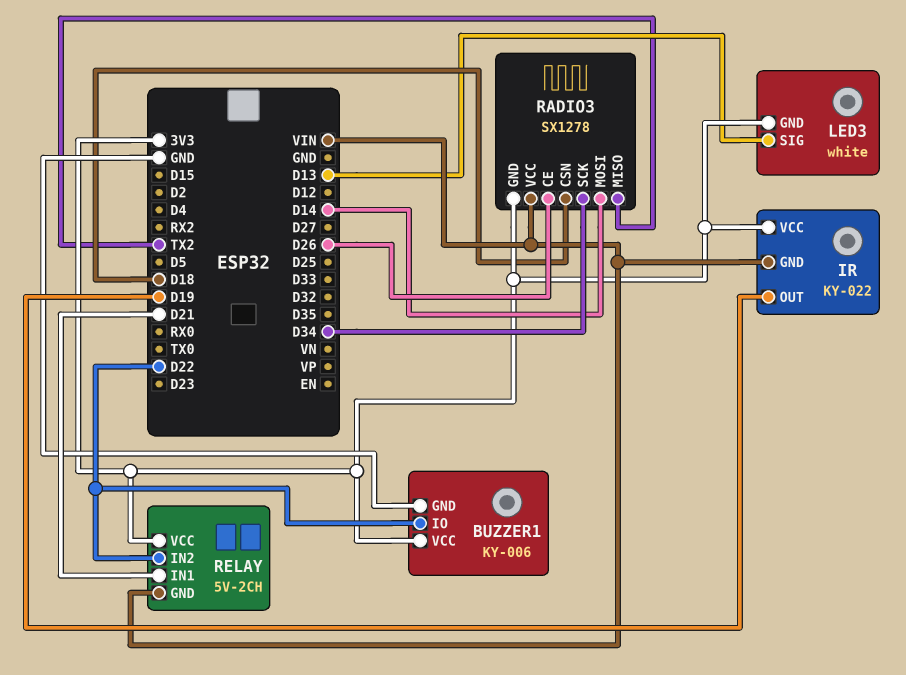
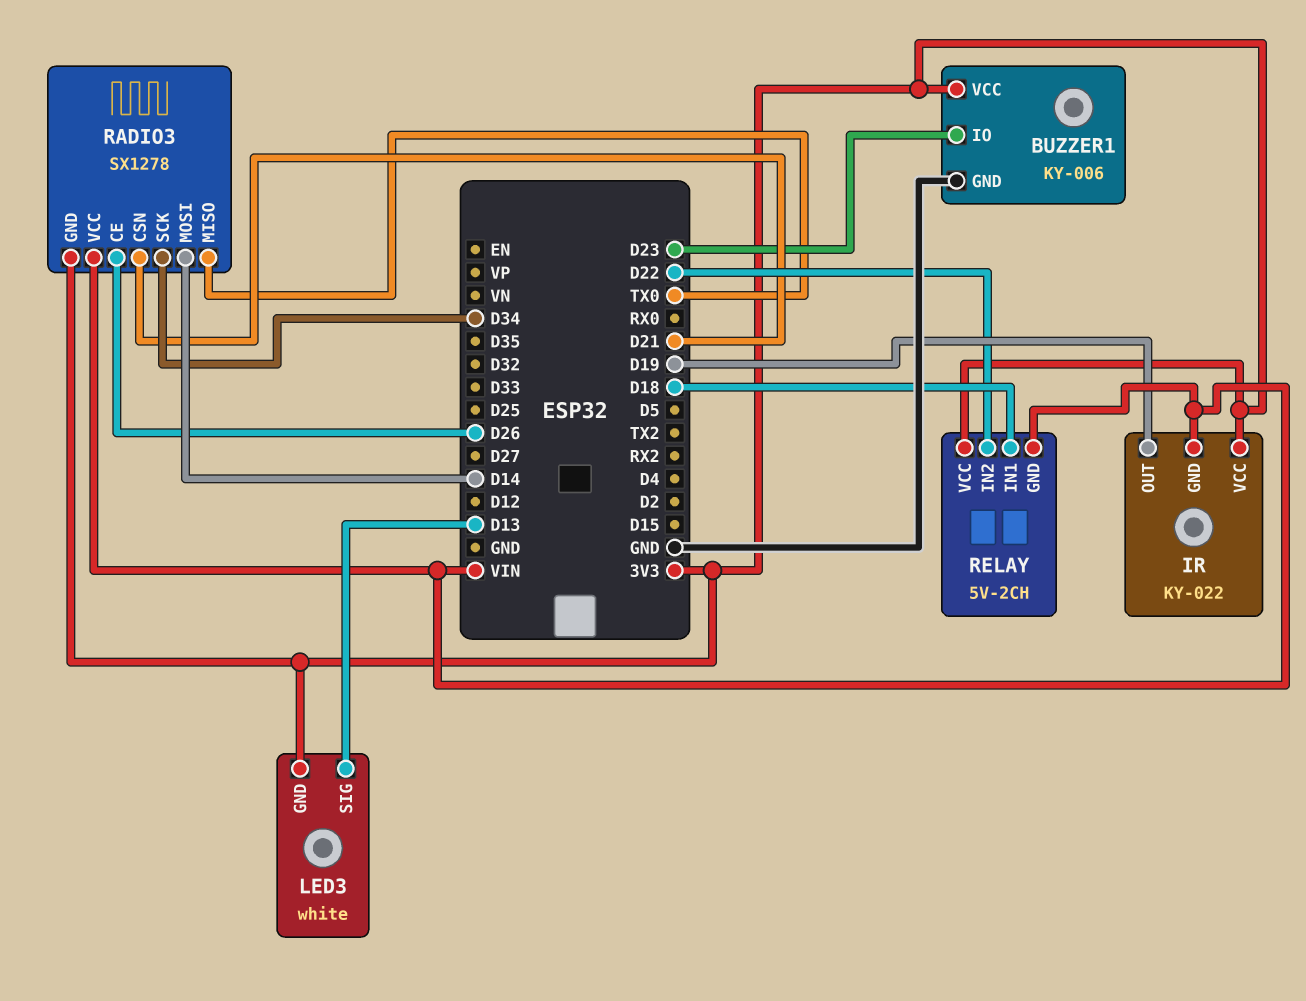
BUZZER1 pin IO: D22 -> D23
RADIO3 pin CSN: D18 -> D21
RADIO3 pin MISO: TX2 -> TX0
RELAY pin IN1: D21 -> D18

